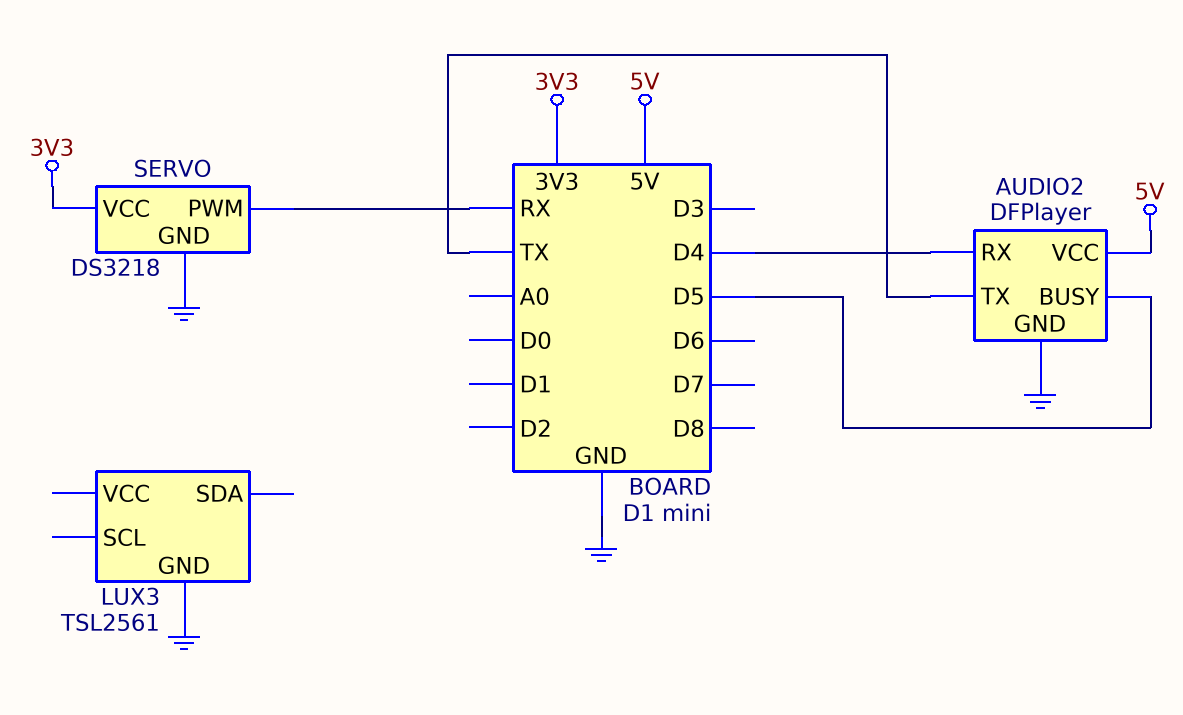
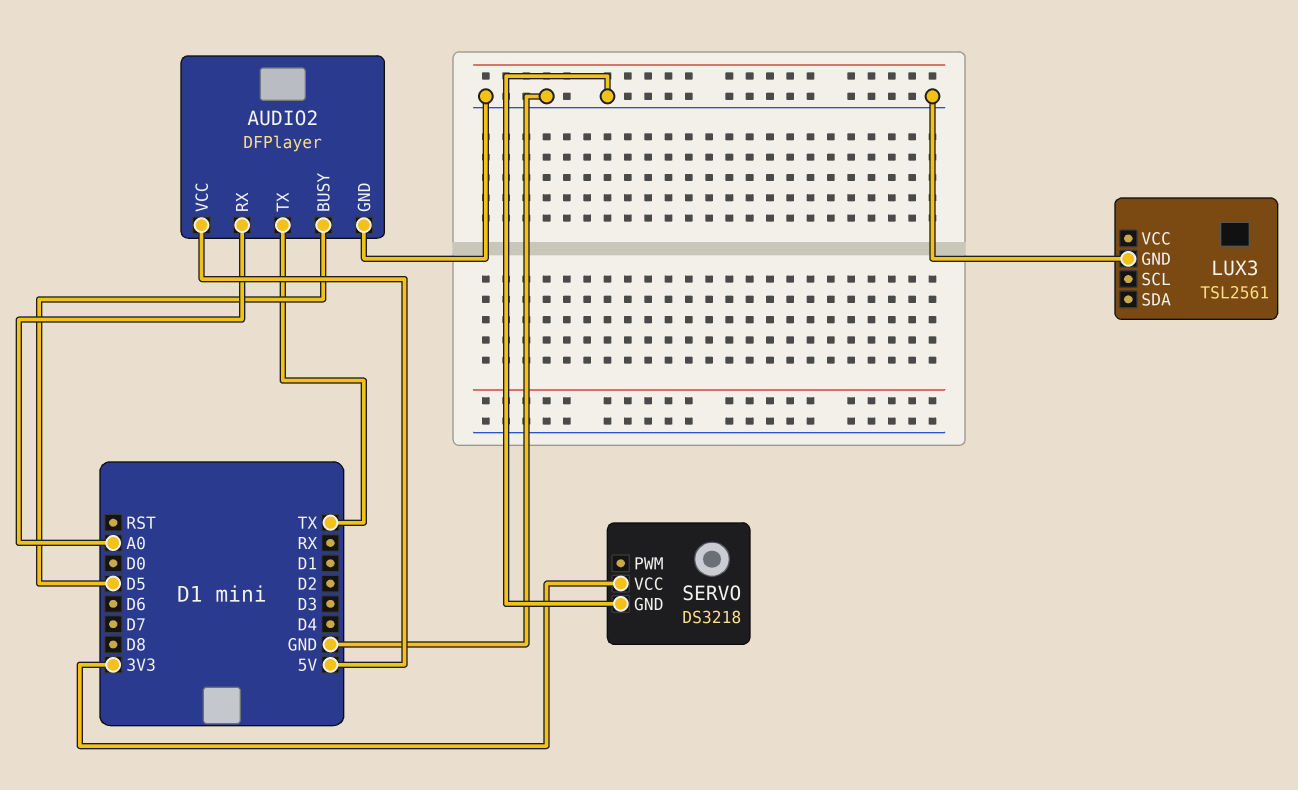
AUDIO2 pin RX: D4 -> A0
SERVO pin PWM: RX -> none

